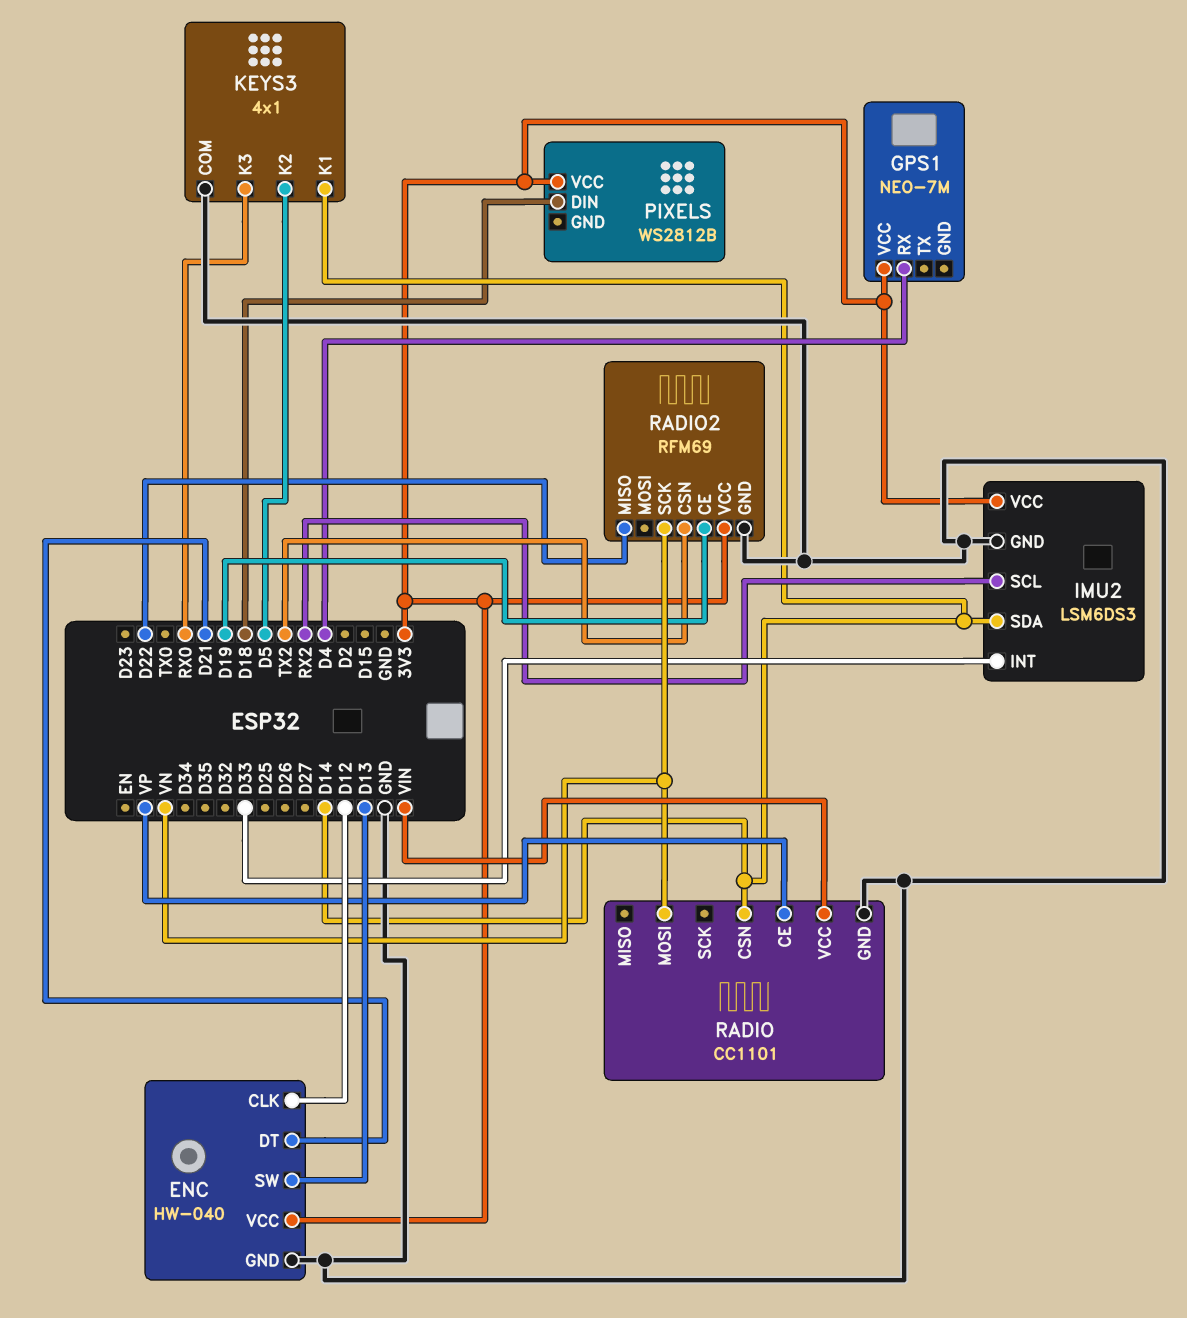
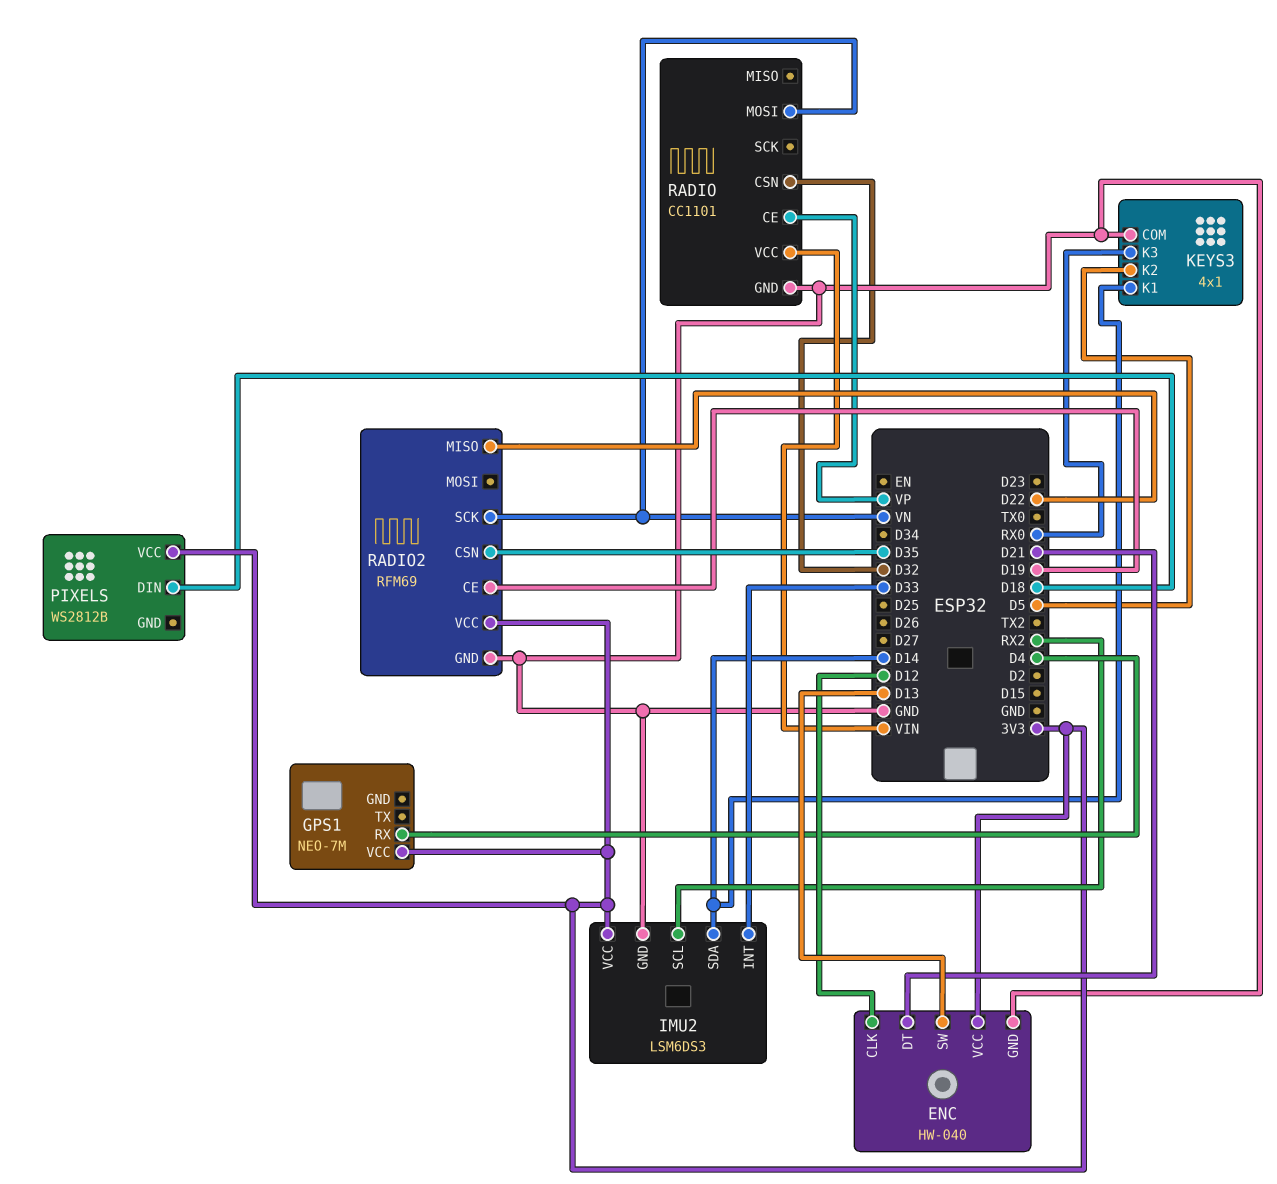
RADIO pin CSN: D14 -> D32
RADIO2 pin CSN: TX2 -> D35

